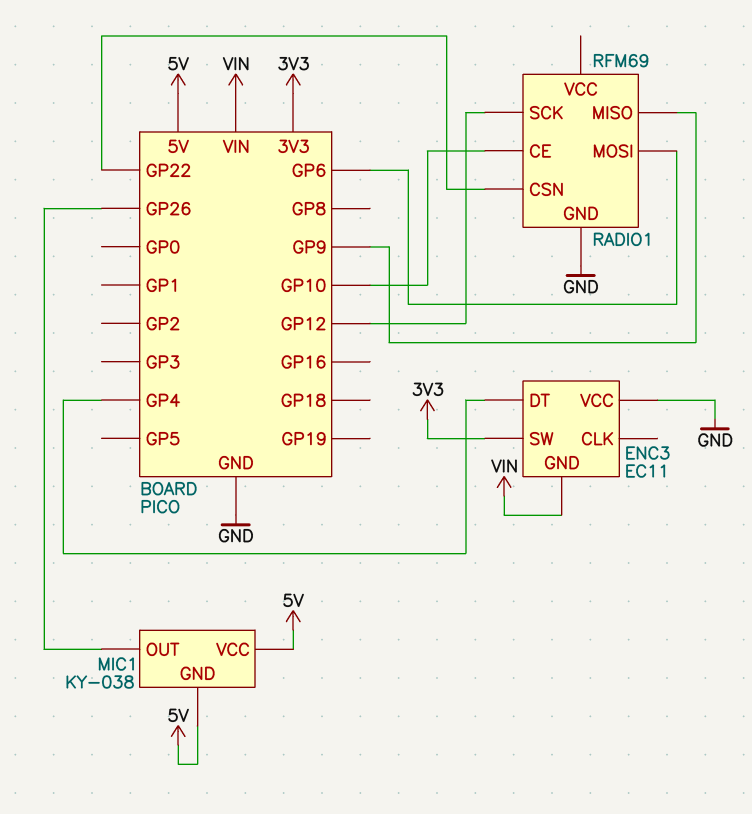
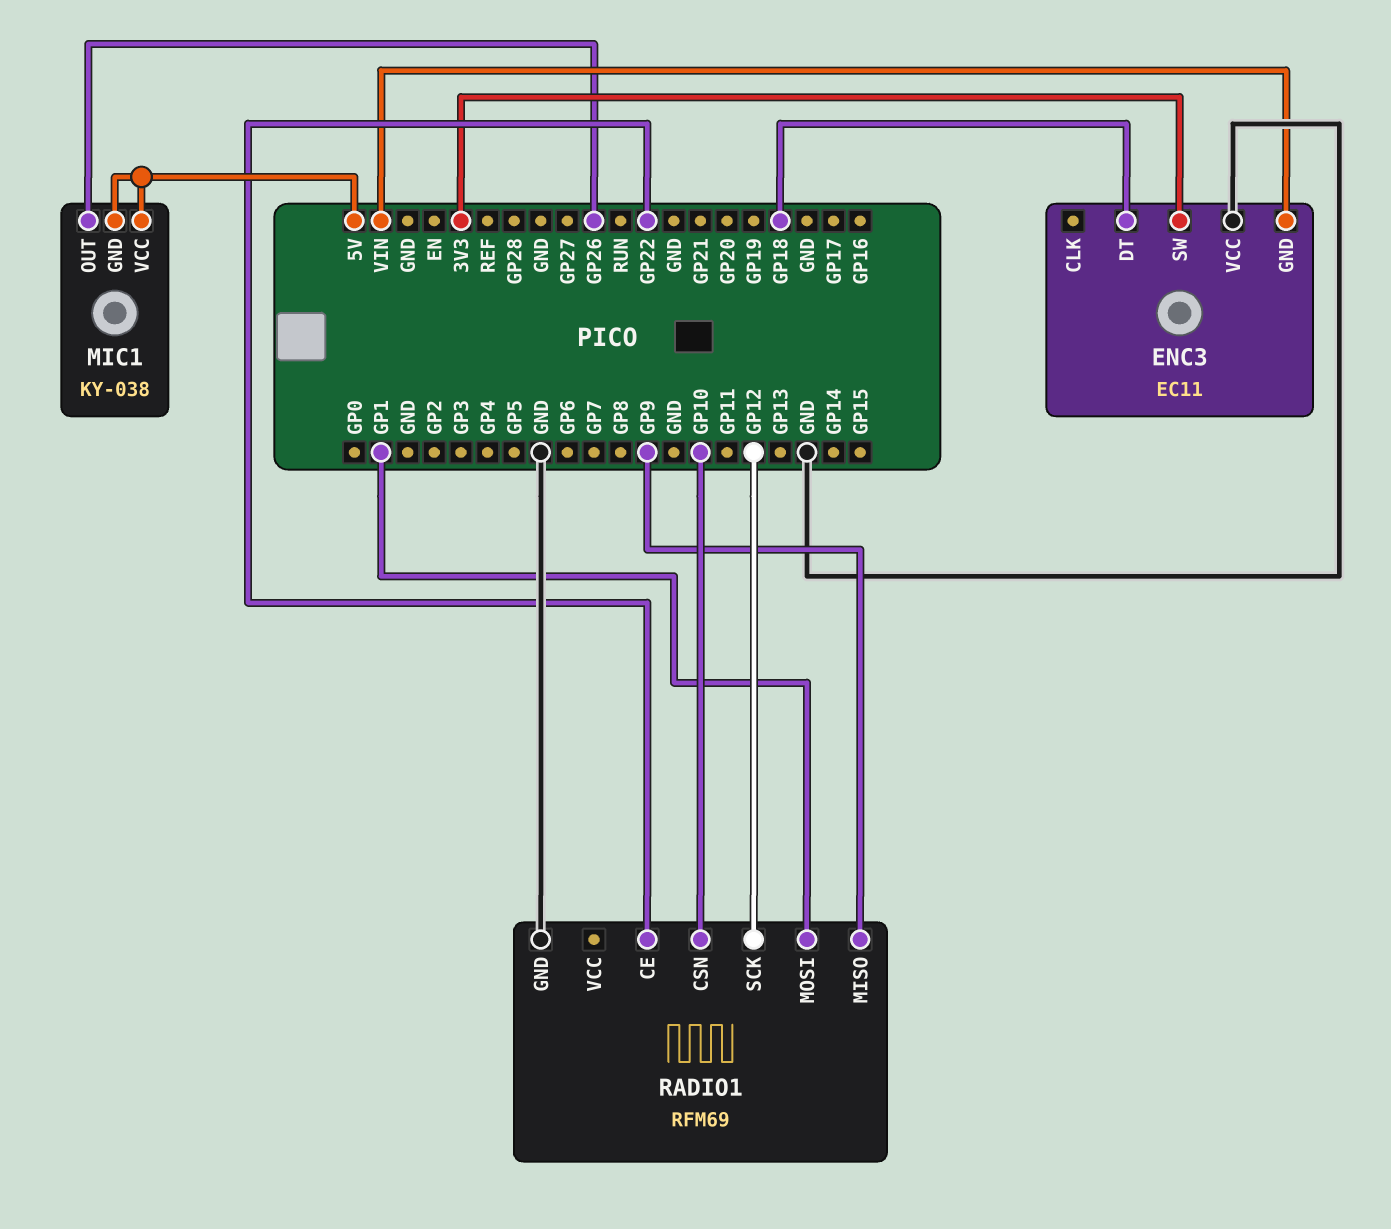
ENC3 pin DT: GP4 -> GP18
RADIO1 pin CE: GP10 -> GP22
RADIO1 pin CSN: GP22 -> GP10
RADIO1 pin MOSI: GP6 -> GP1

